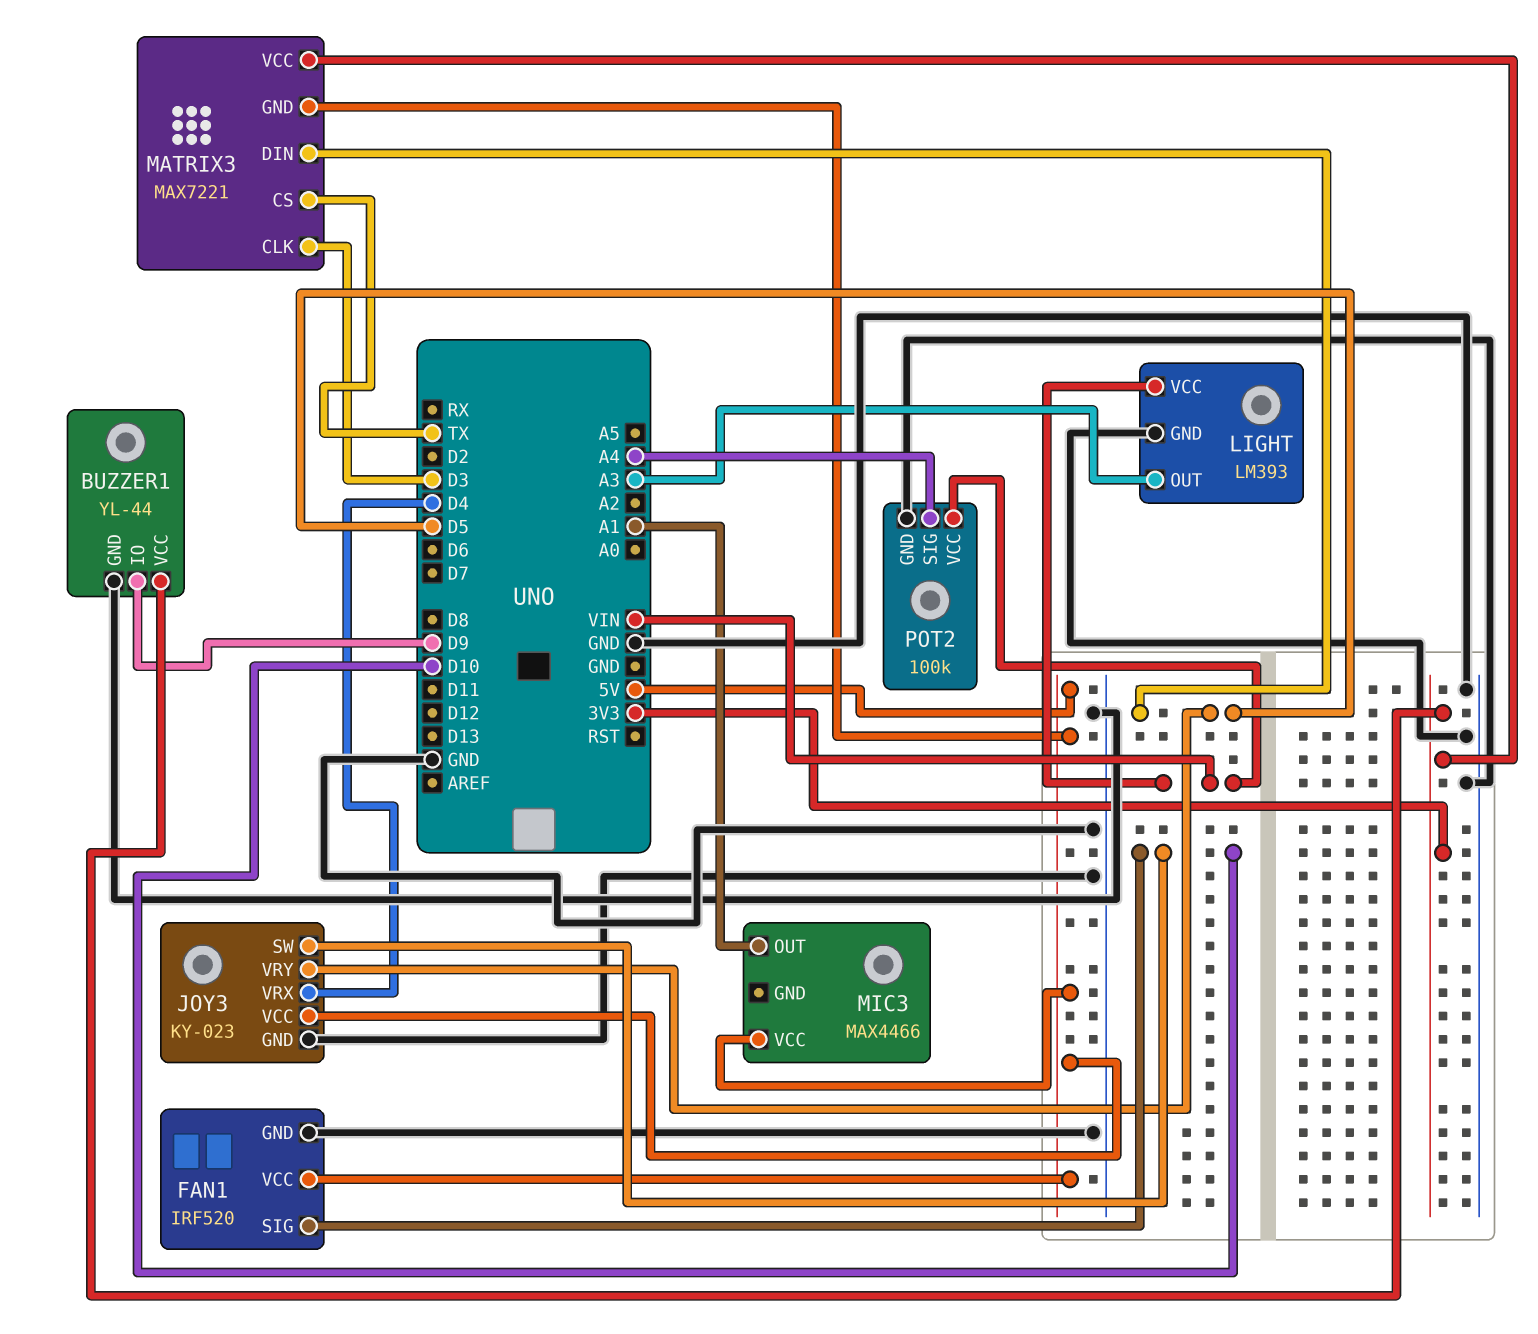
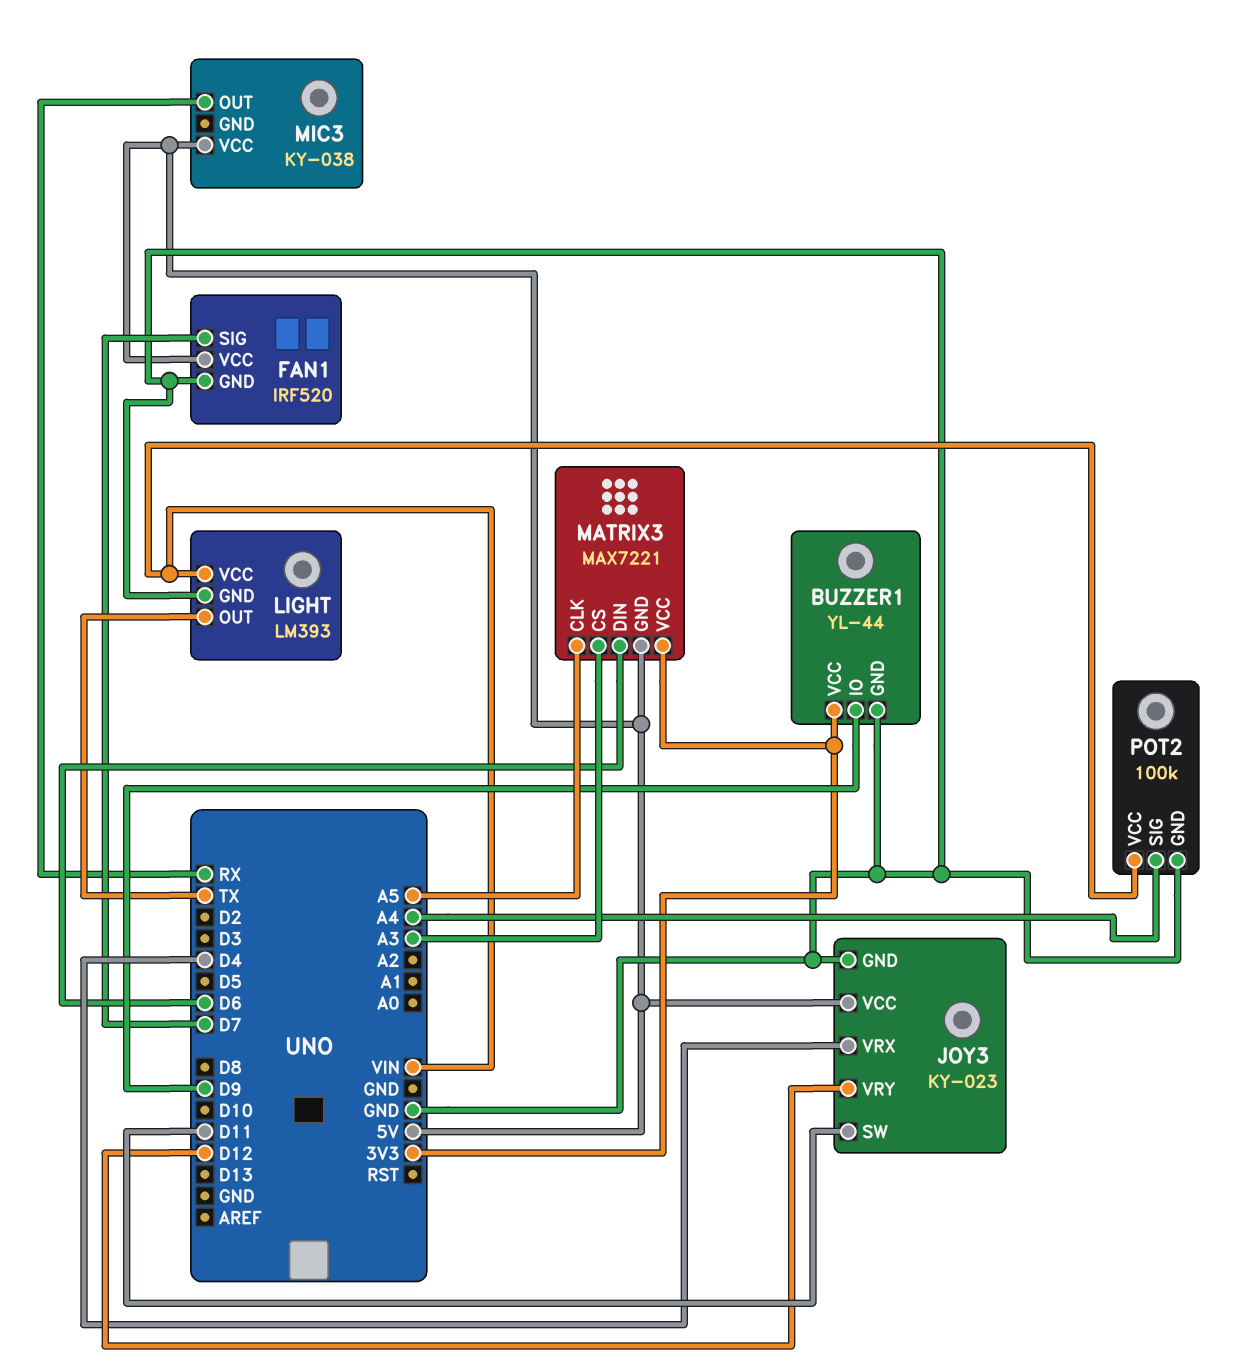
FAN1 pin SIG: D10 -> D7
JOY3 pin SW: D10 -> D11
JOY3 pin VRY: D5 -> D12
LIGHT pin OUT: A3 -> TX
MATRIX3 pin CLK: D3 -> A5
MATRIX3 pin CS: TX -> A3
MATRIX3 pin DIN: D5 -> D6
MIC3: MAX4466 -> KY-038
MIC3 pin OUT: A1 -> RX

